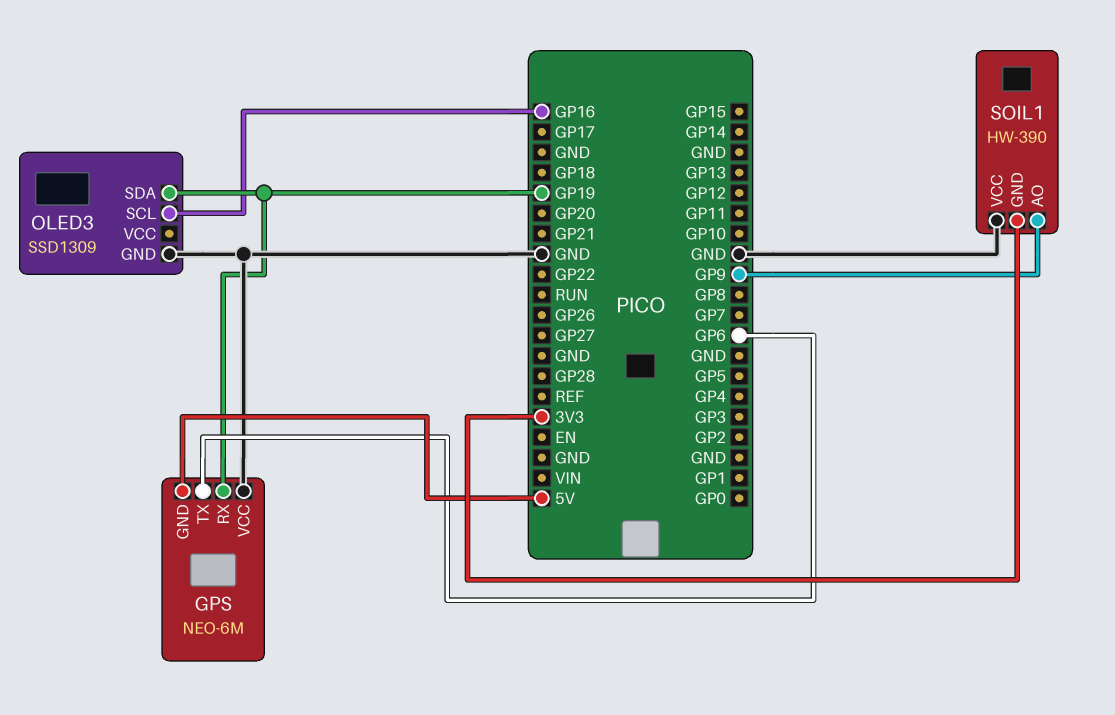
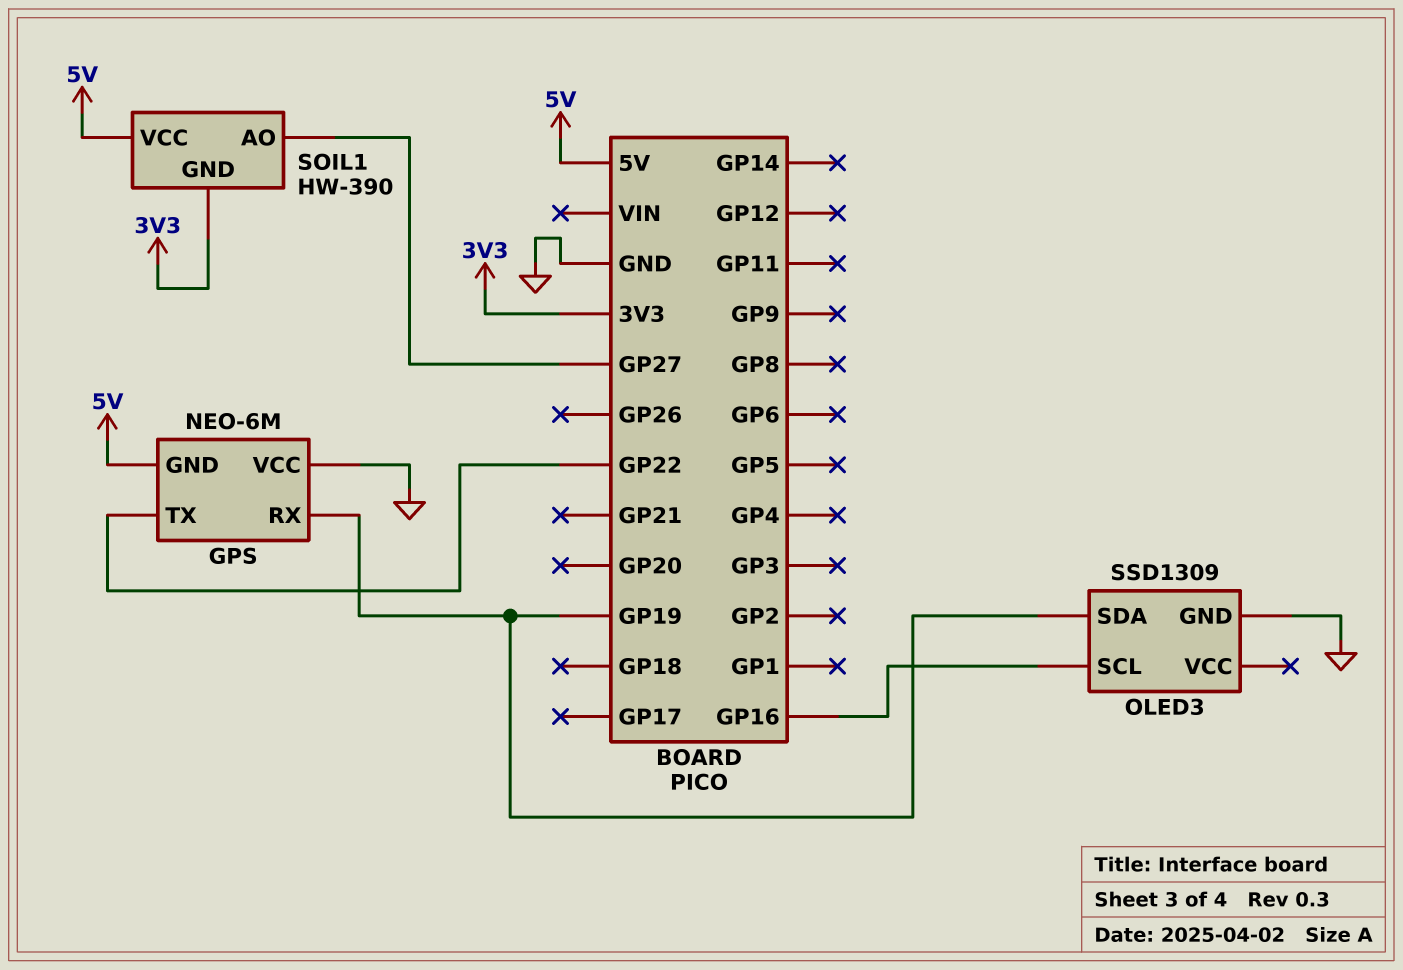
GPS pin TX: GP6 -> GP22
SOIL1 pin AO: GP9 -> GP27
SOIL1 pin VCC: GND -> 5V

